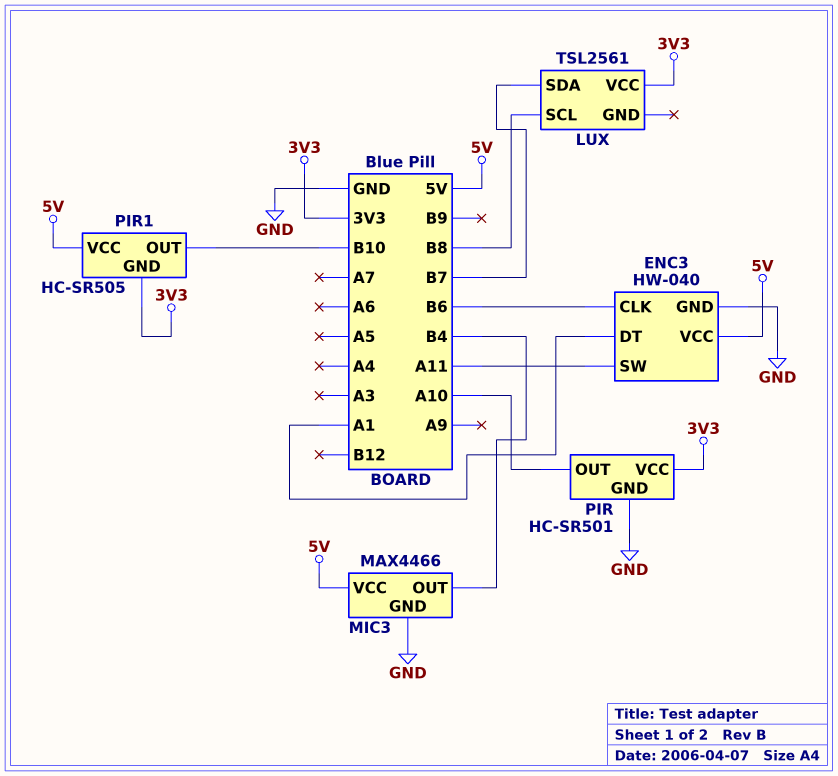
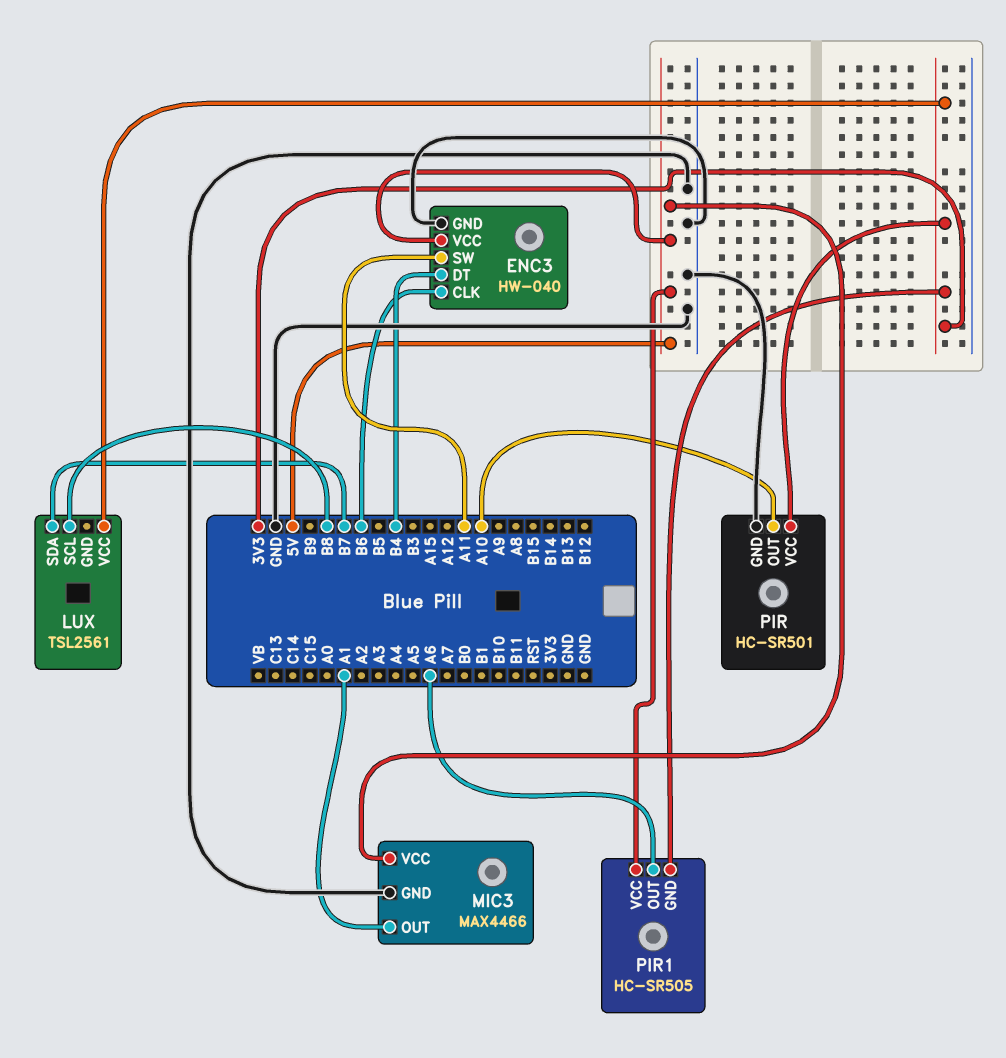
ENC3 pin DT: A1 -> B4
MIC3 pin OUT: B4 -> A1
PIR1 pin OUT: B10 -> A6

